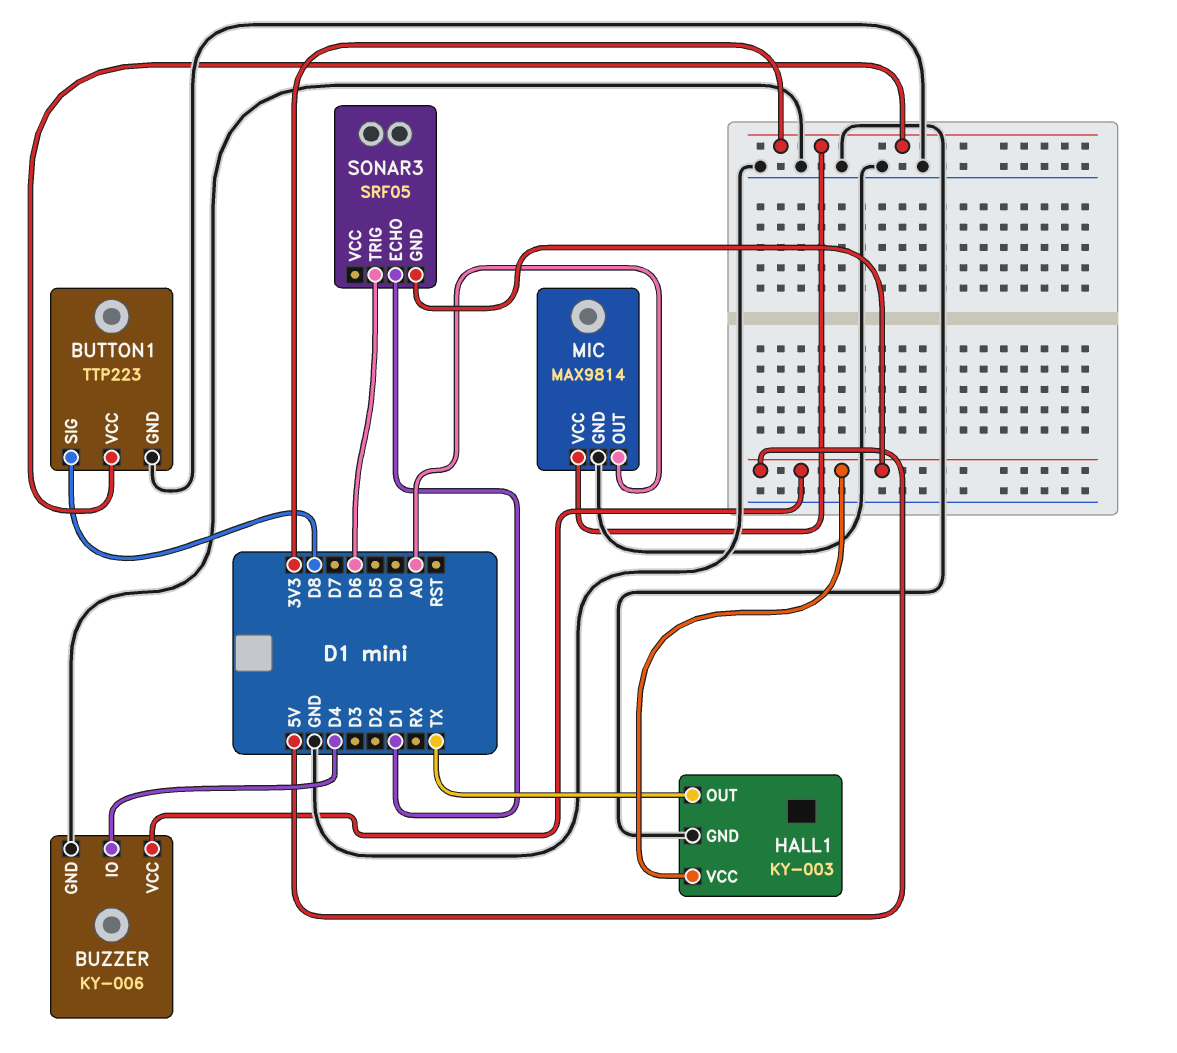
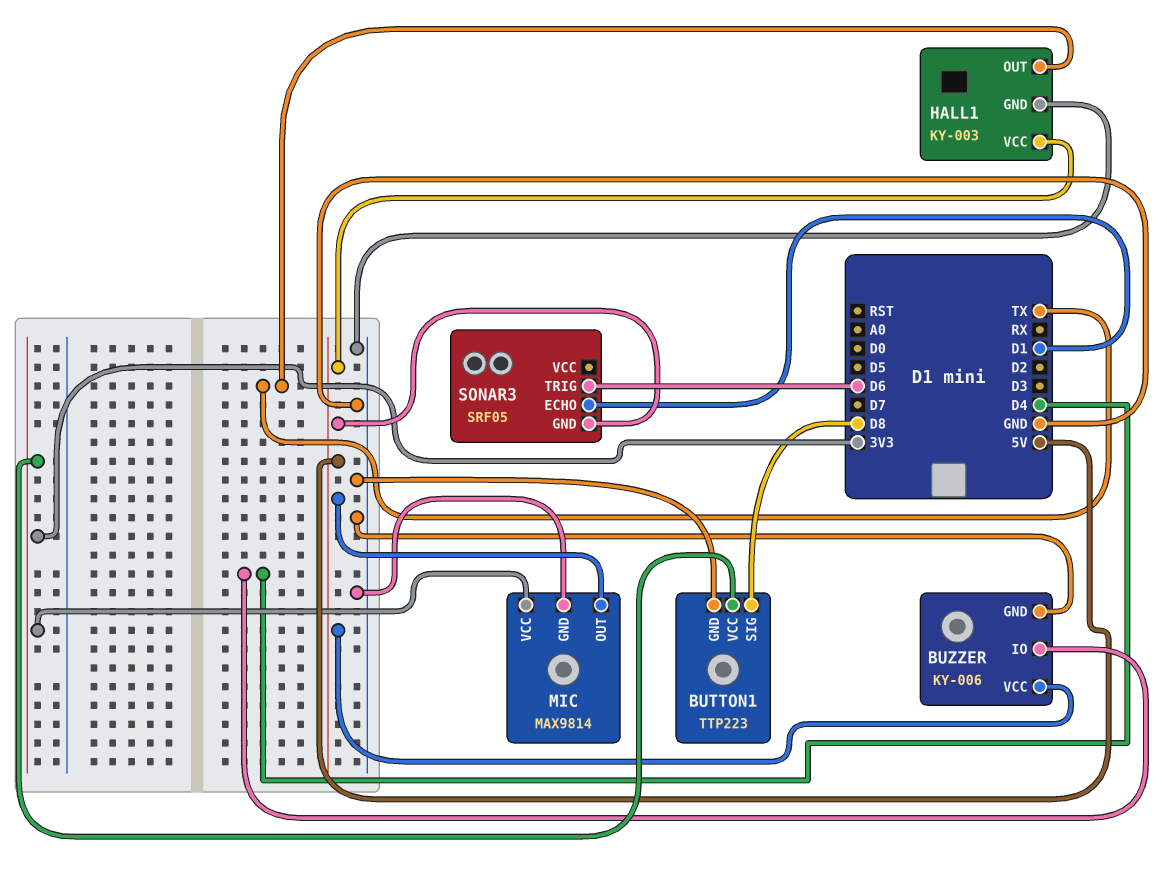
MIC pin OUT: A0 -> 5V

